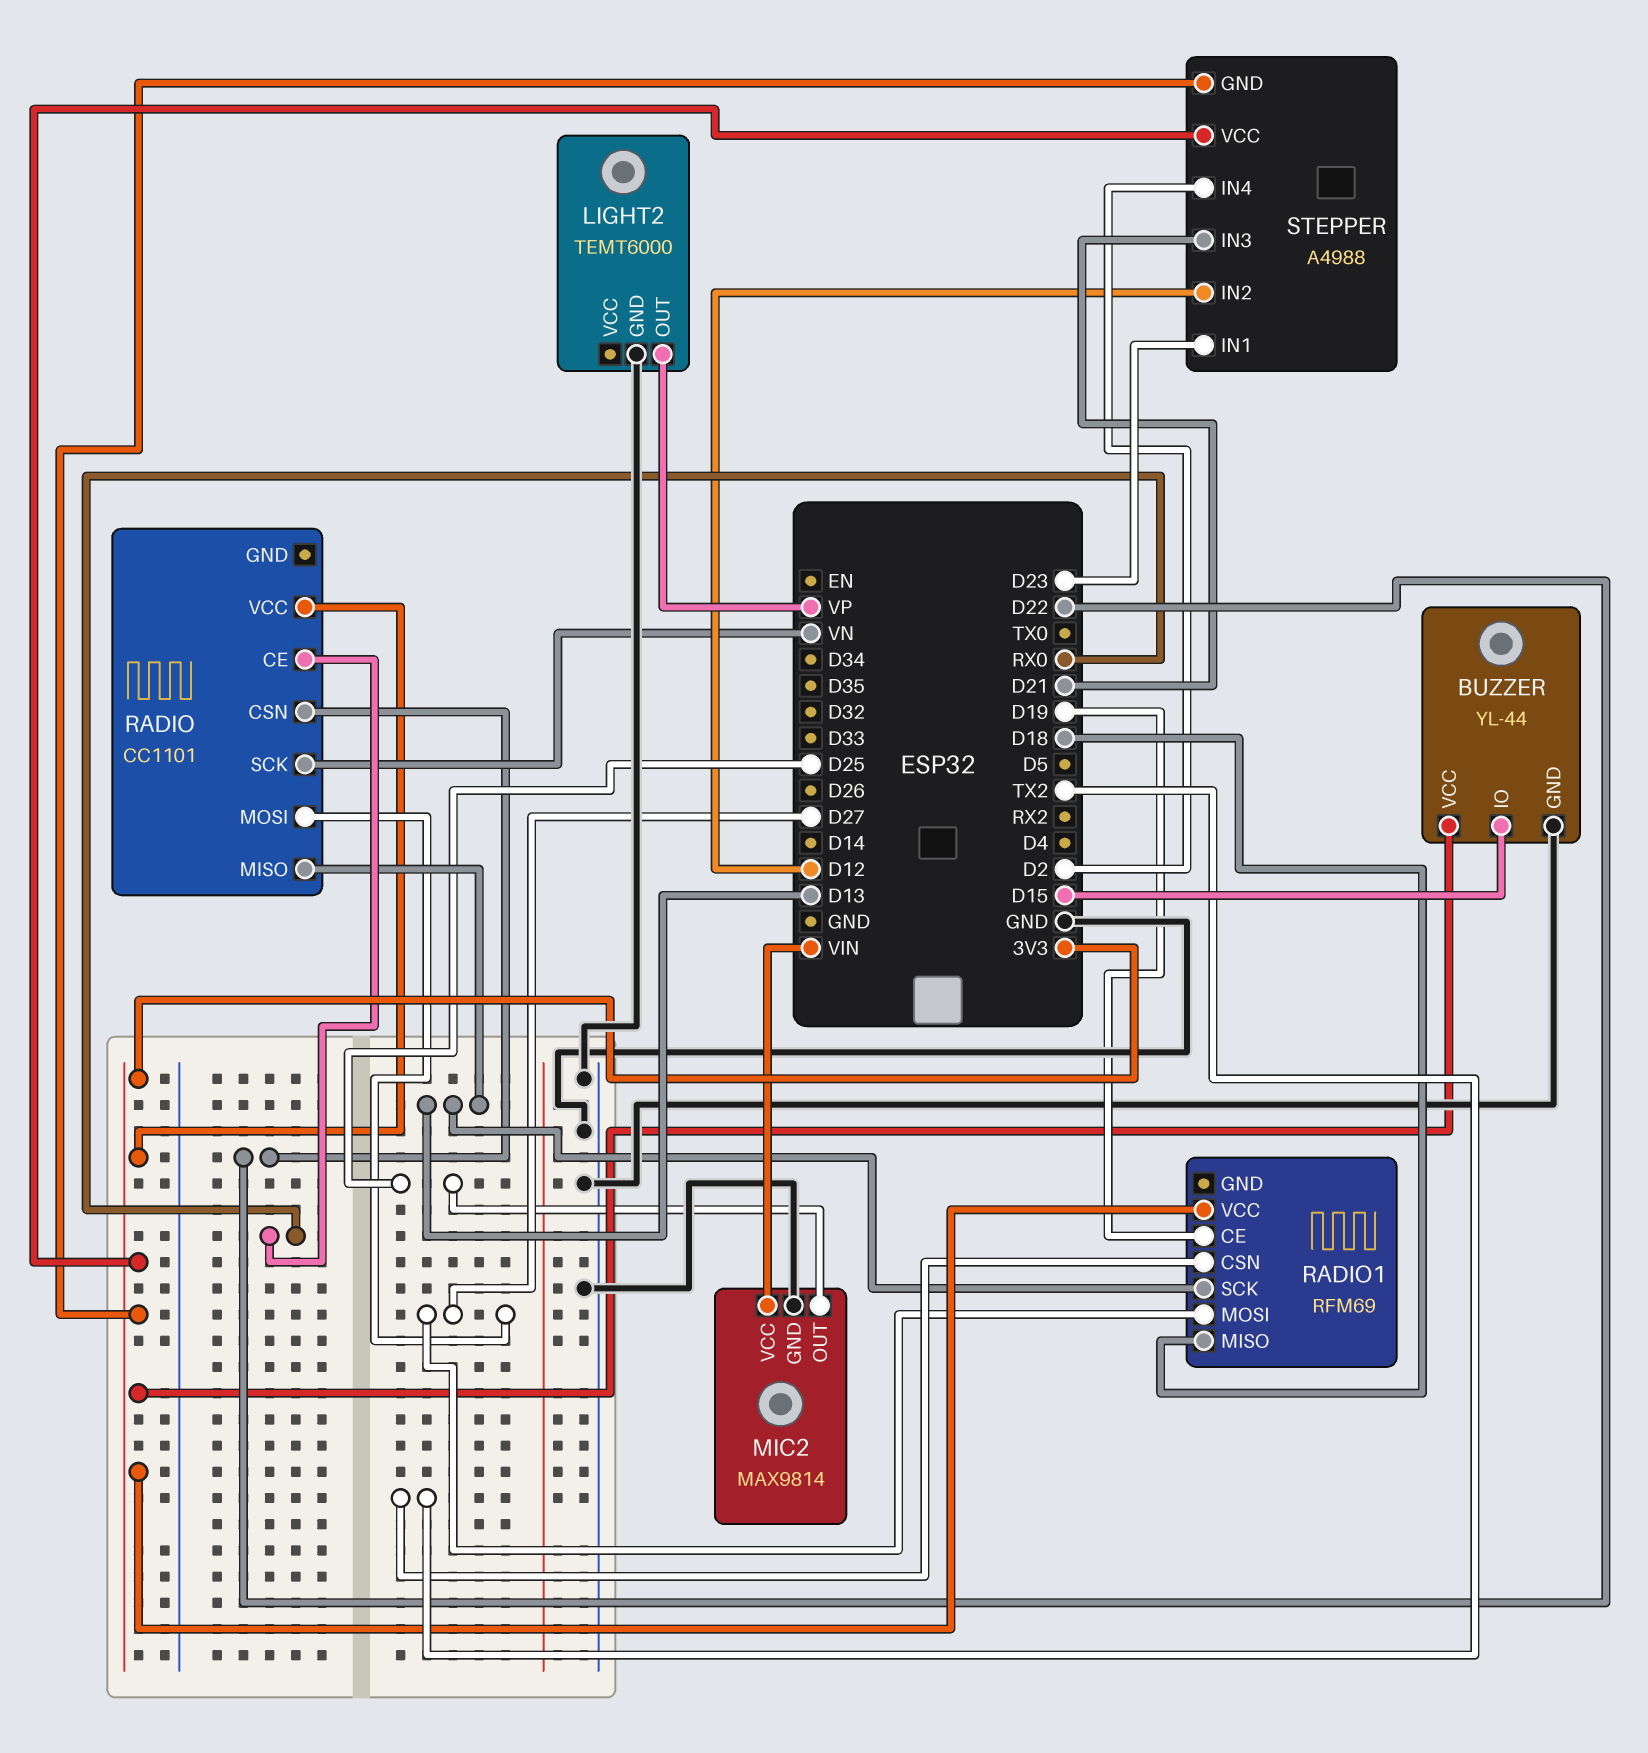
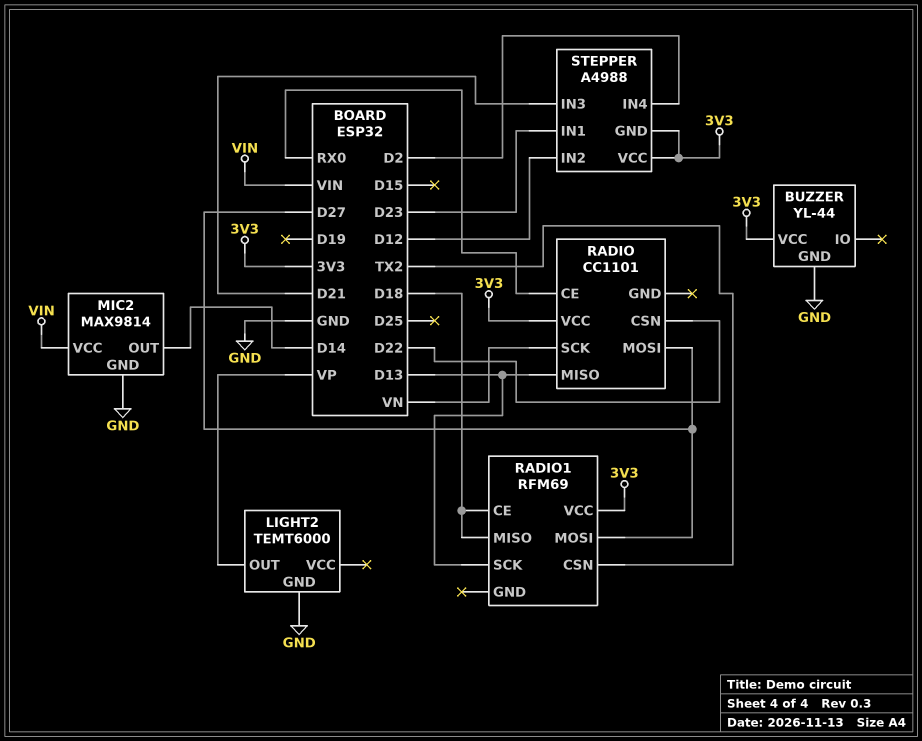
BUZZER pin IO: D15 -> none
MIC2 pin OUT: D25 -> D14
RADIO1 pin CE: D19 -> D18

